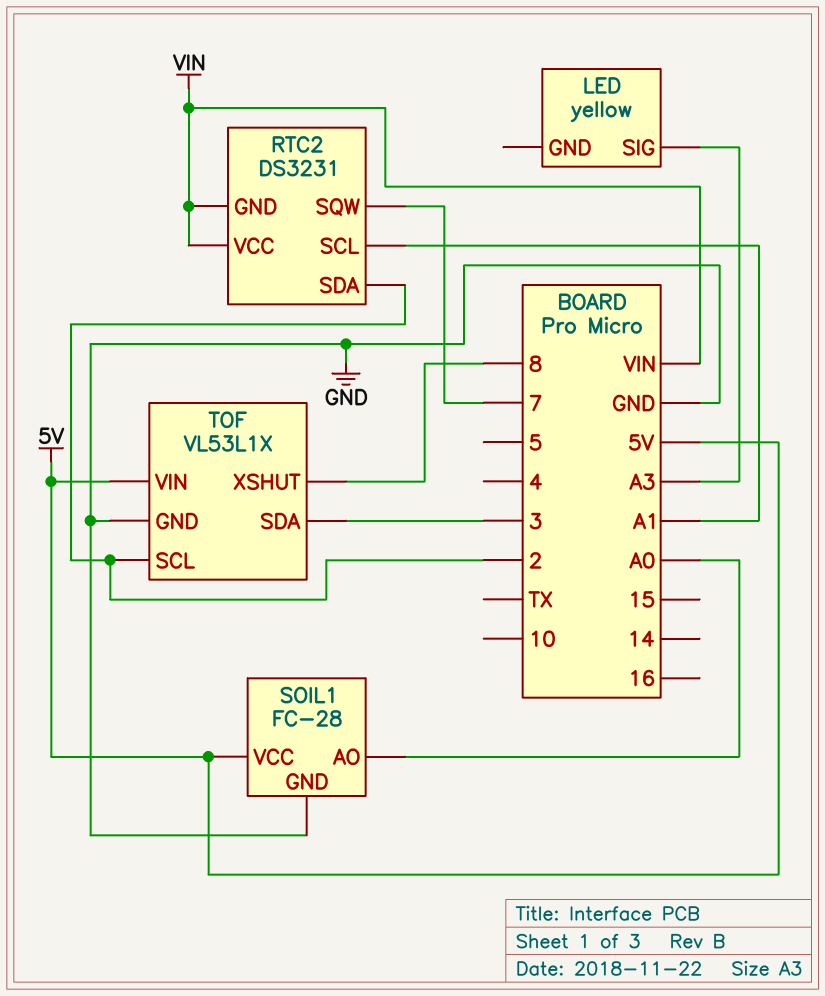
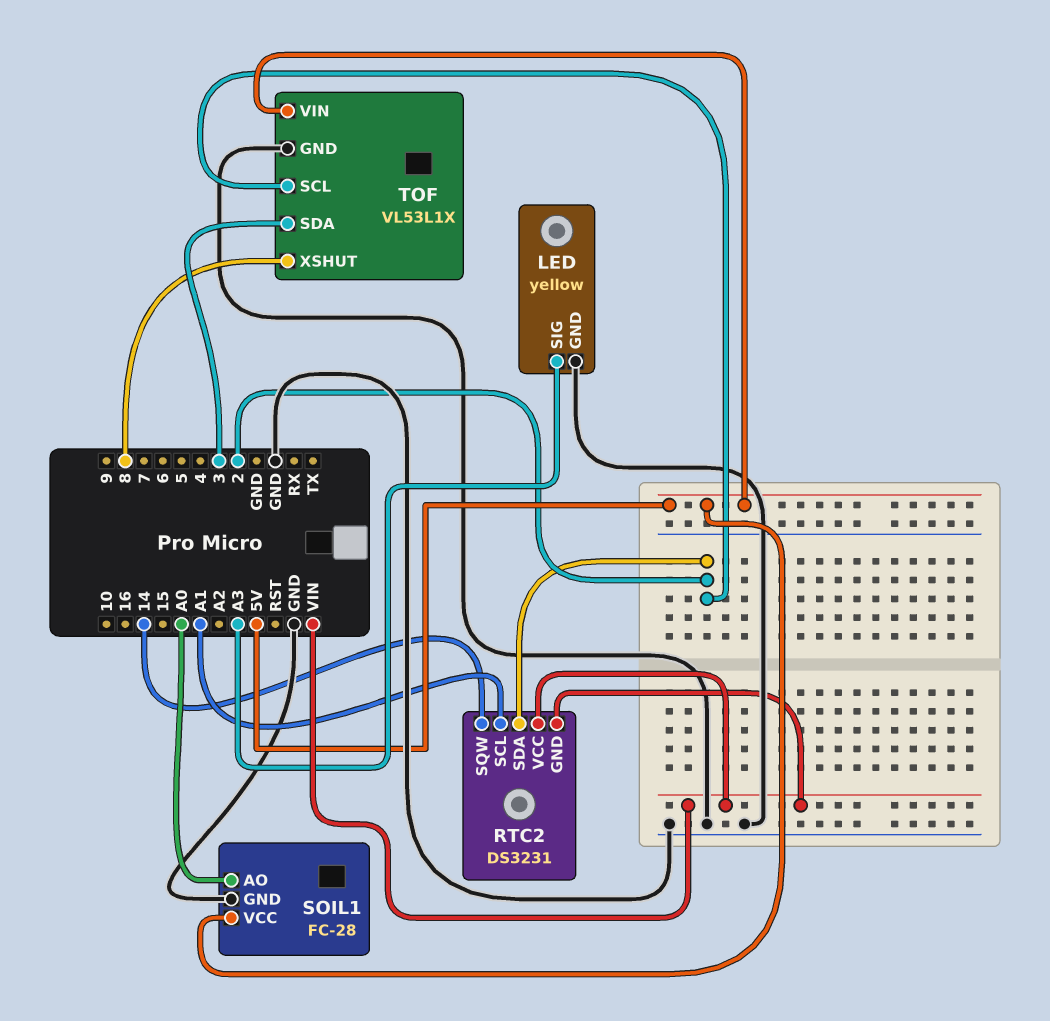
LED pin GND: none -> GND
RTC2 pin SQW: 7 -> 14

